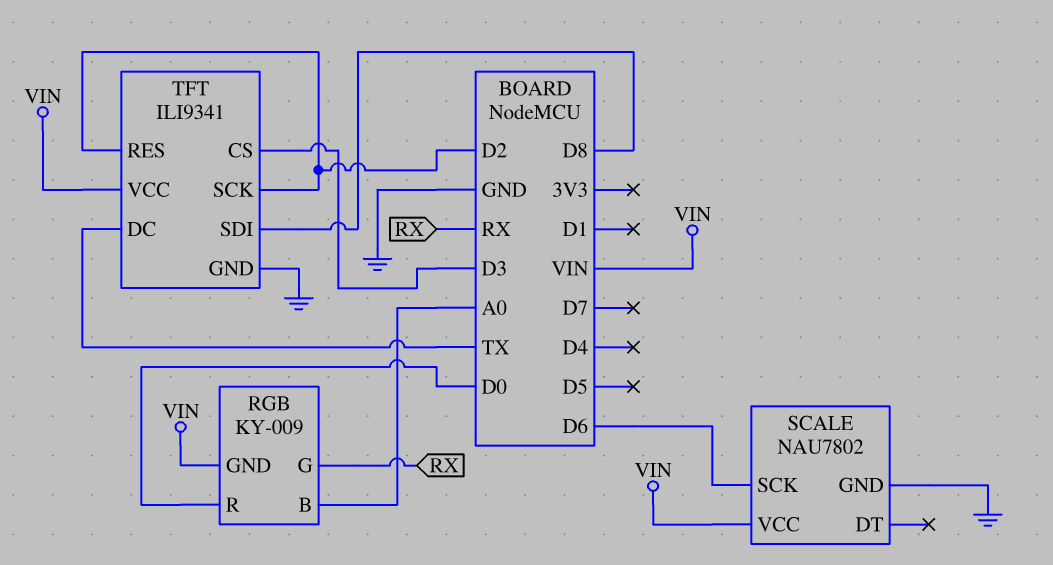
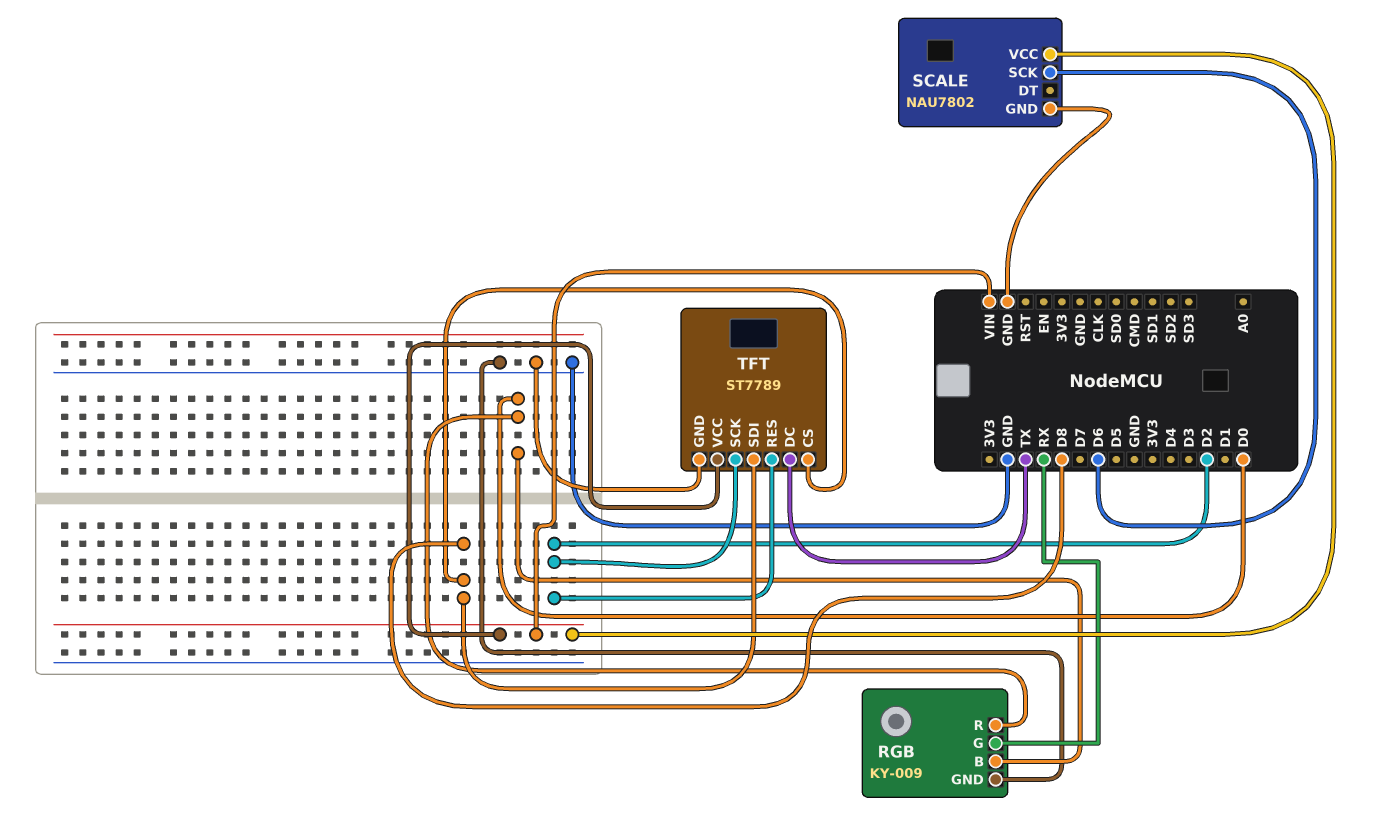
RGB pin B: A0 -> D0
RGB pin GND: VIN -> GND
TFT: ILI9341 -> ST7789
TFT pin CS: D3 -> D8

